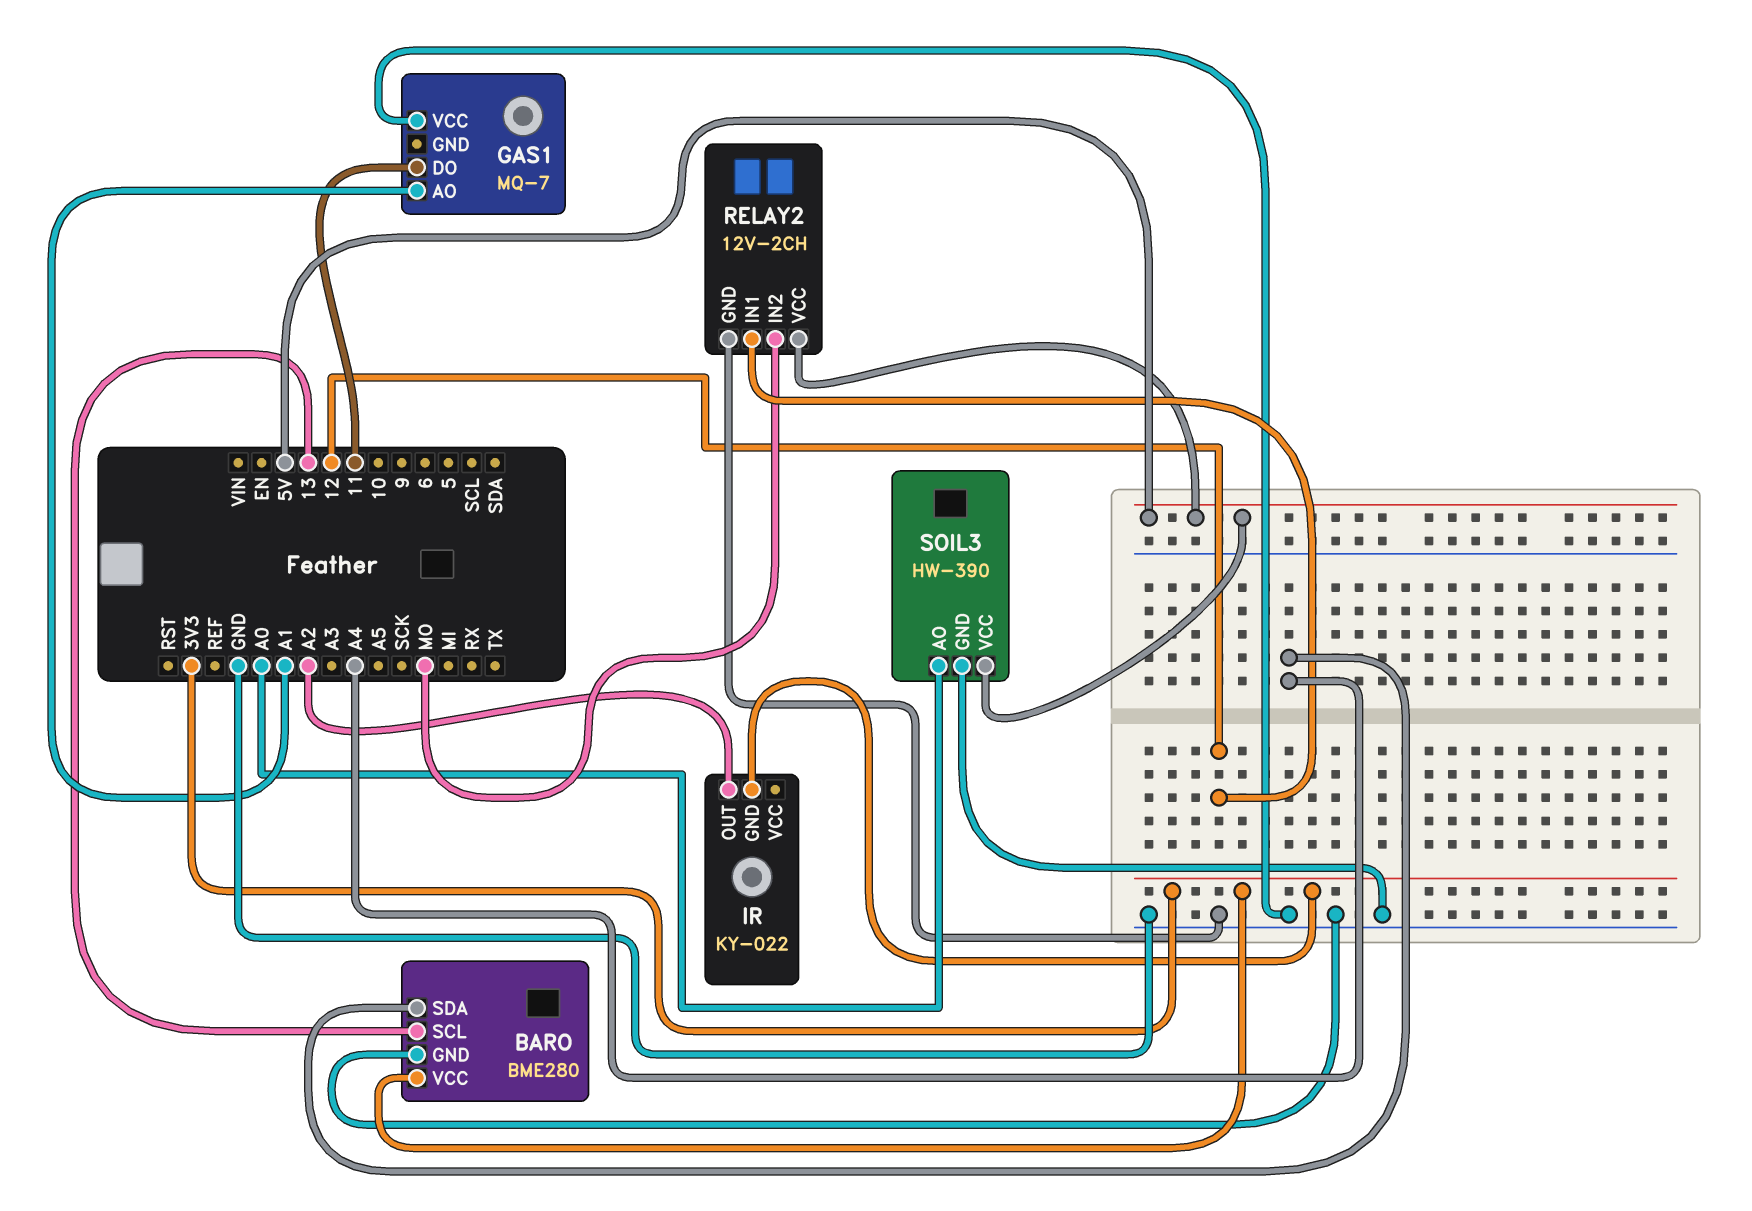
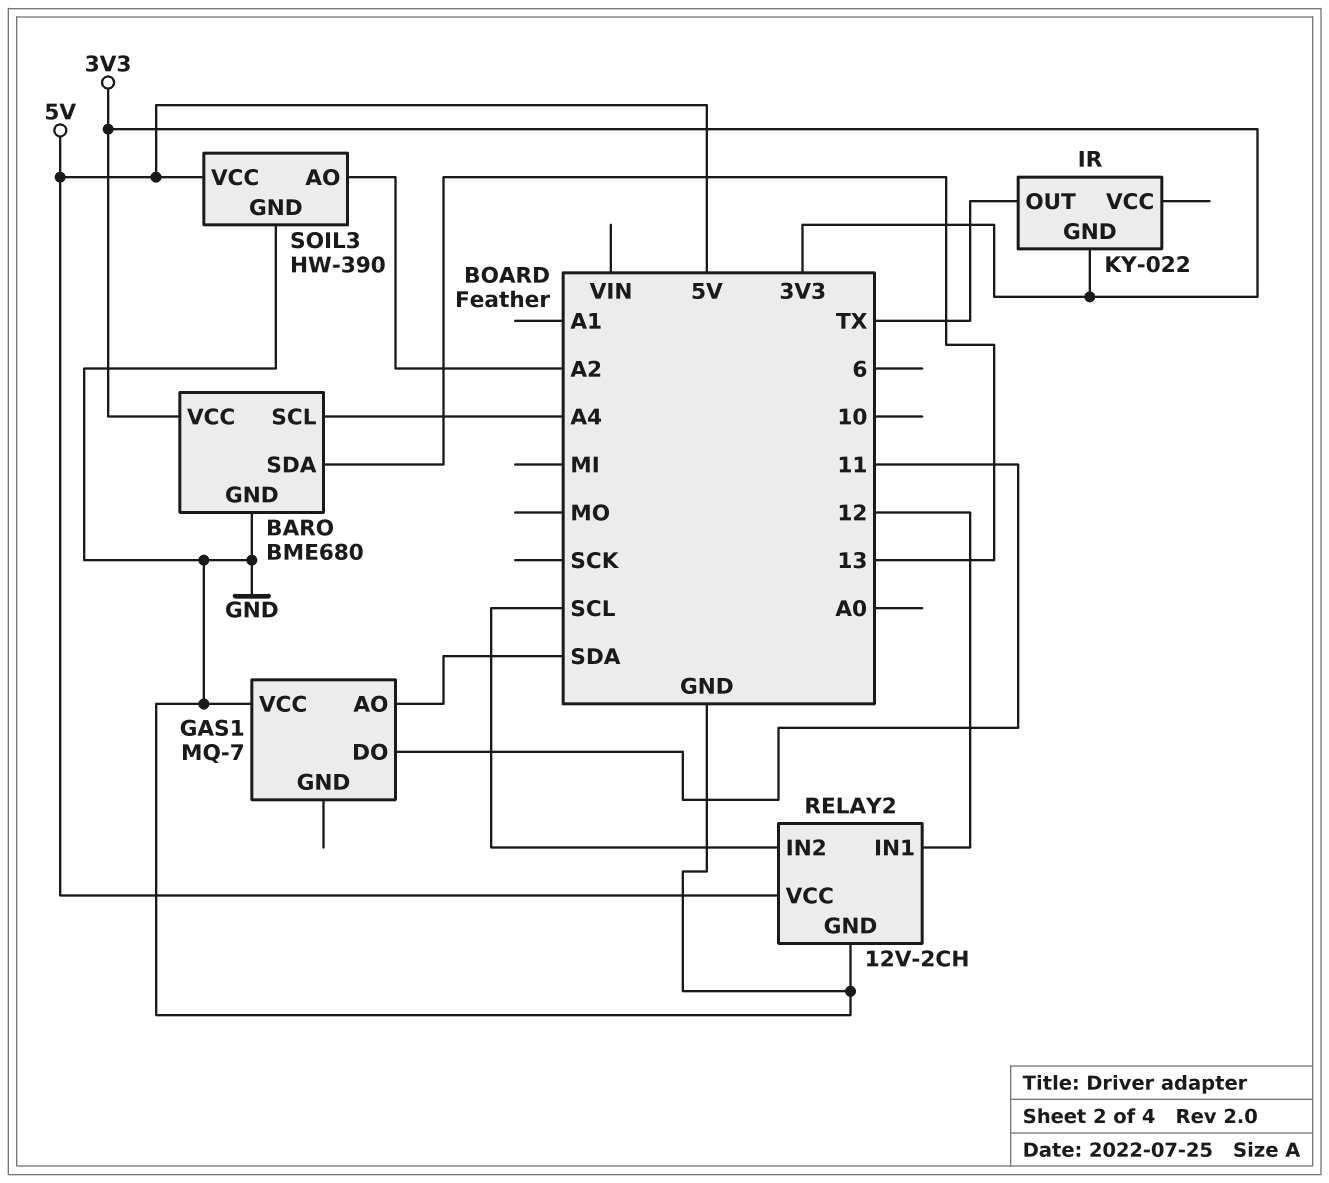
BARO: BME280 -> BME680
BARO pin SCL: 13 -> A4
BARO pin SDA: A4 -> 13
GAS1 pin AO: A1 -> SDA
IR pin OUT: A2 -> TX
RELAY2 pin IN2: MO -> SCL
SOIL3 pin AO: A0 -> A2

